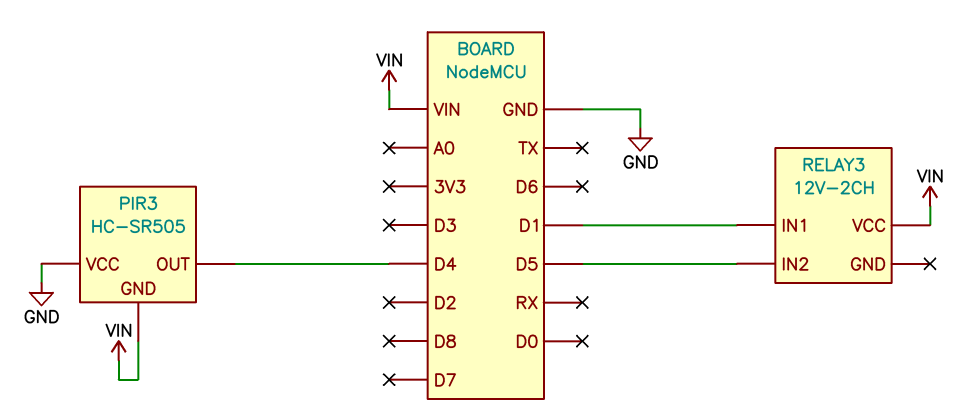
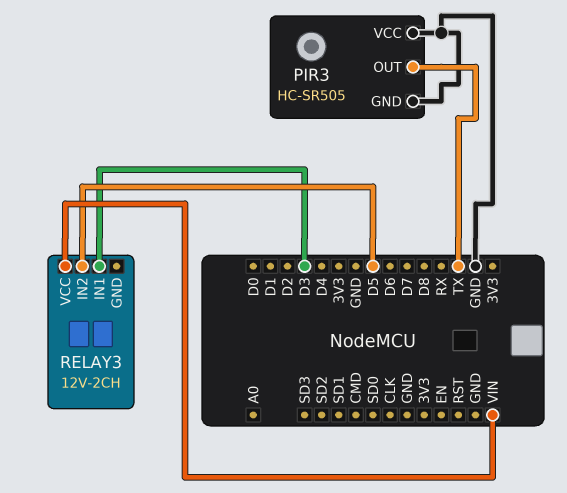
PIR3 pin GND: VIN -> GND
PIR3 pin OUT: D4 -> TX
RELAY3 pin IN1: D1 -> D3

